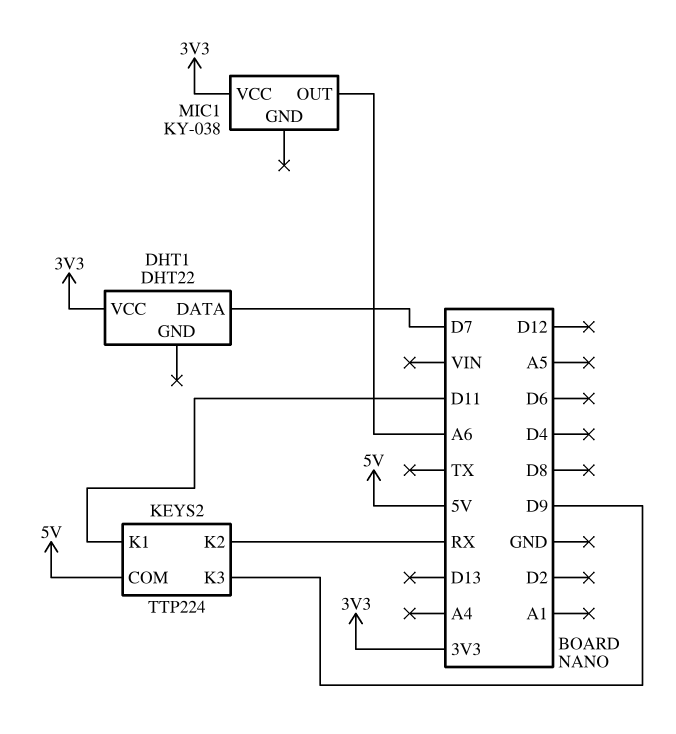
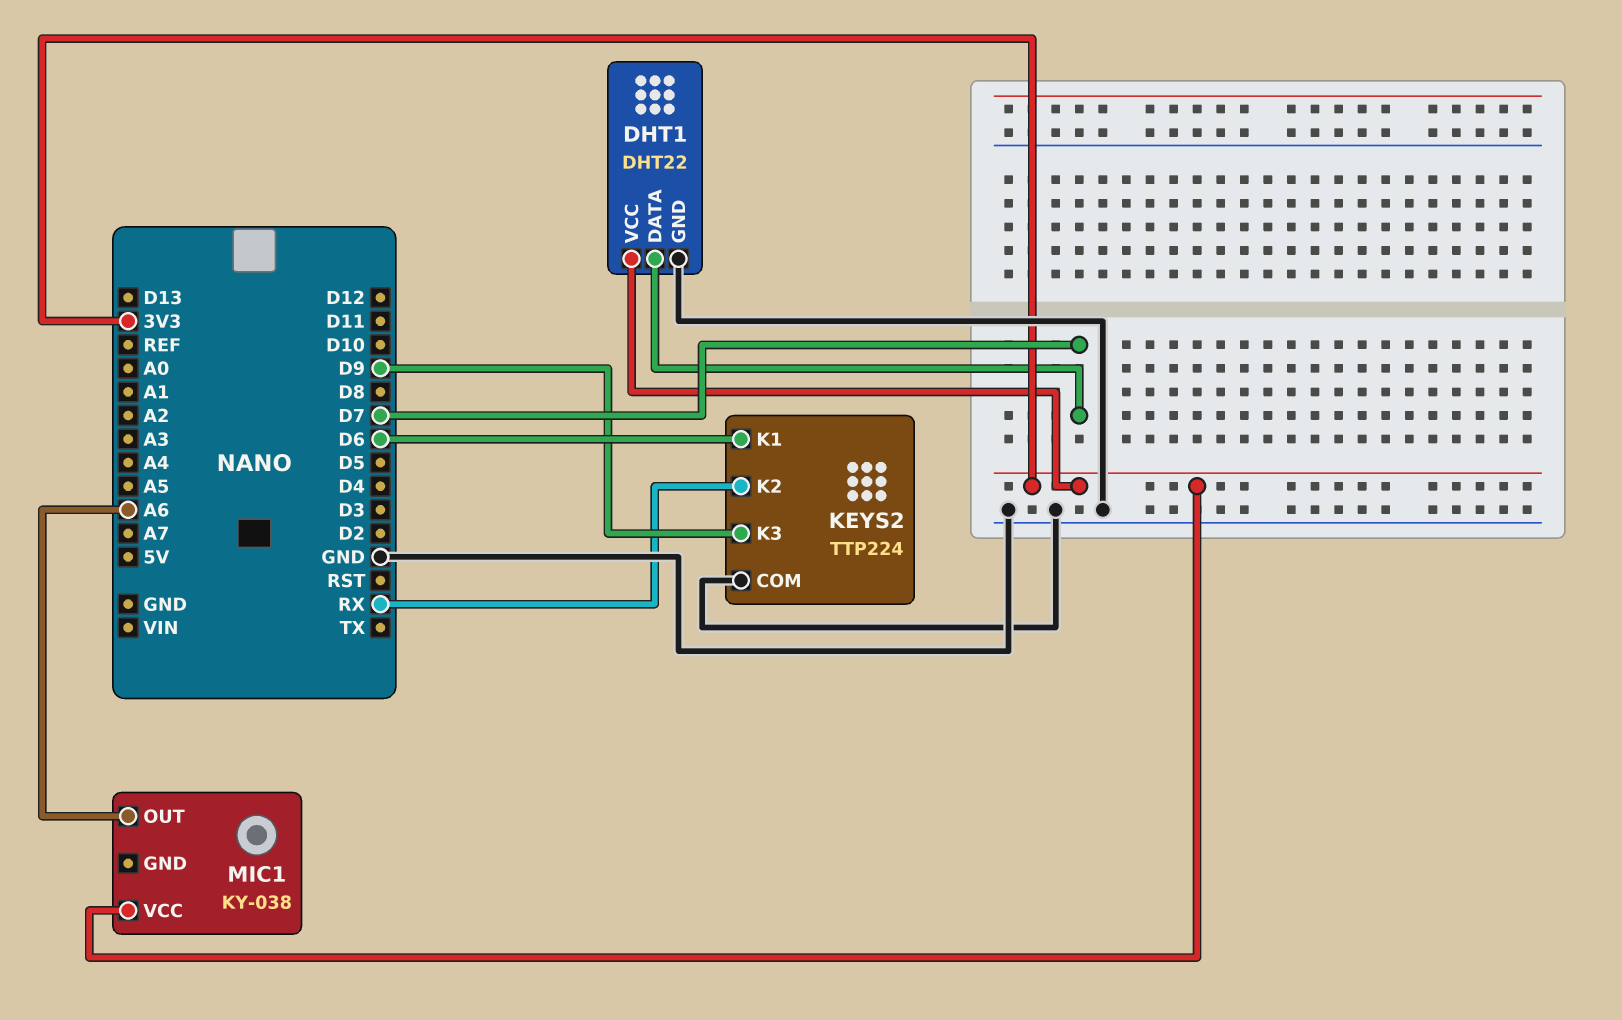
DHT1 pin GND: none -> GND
KEYS2 pin COM: 5V -> GND
KEYS2 pin K1: D11 -> D6

